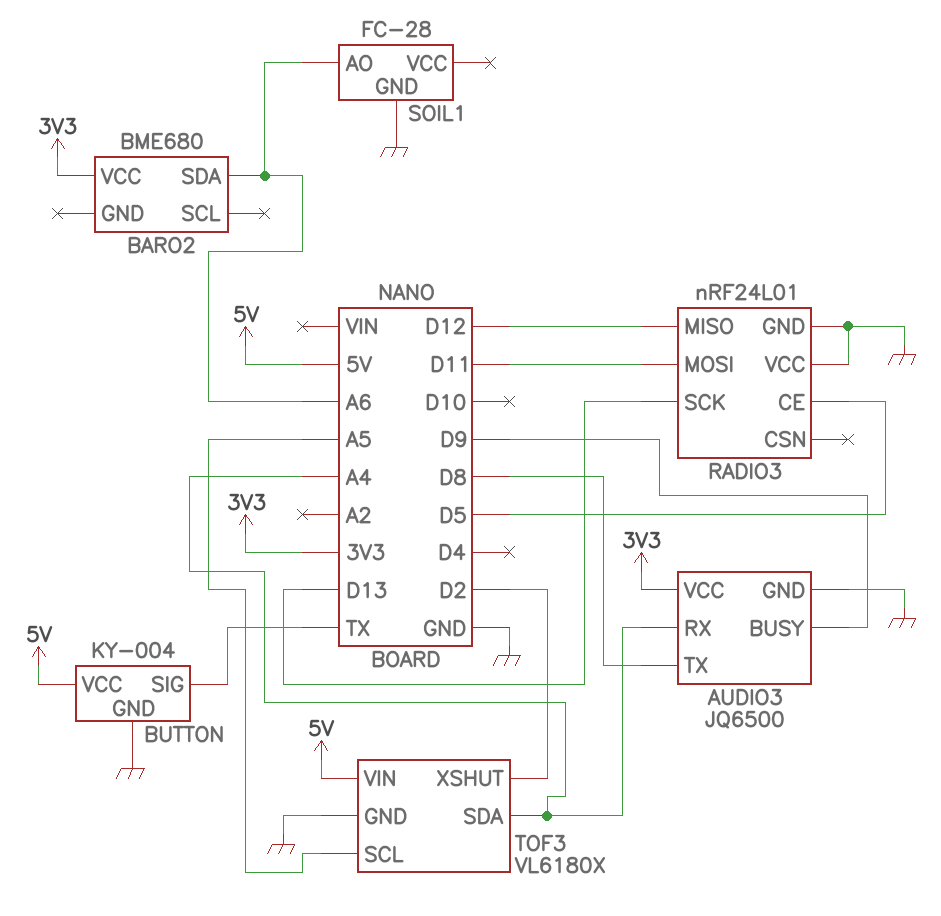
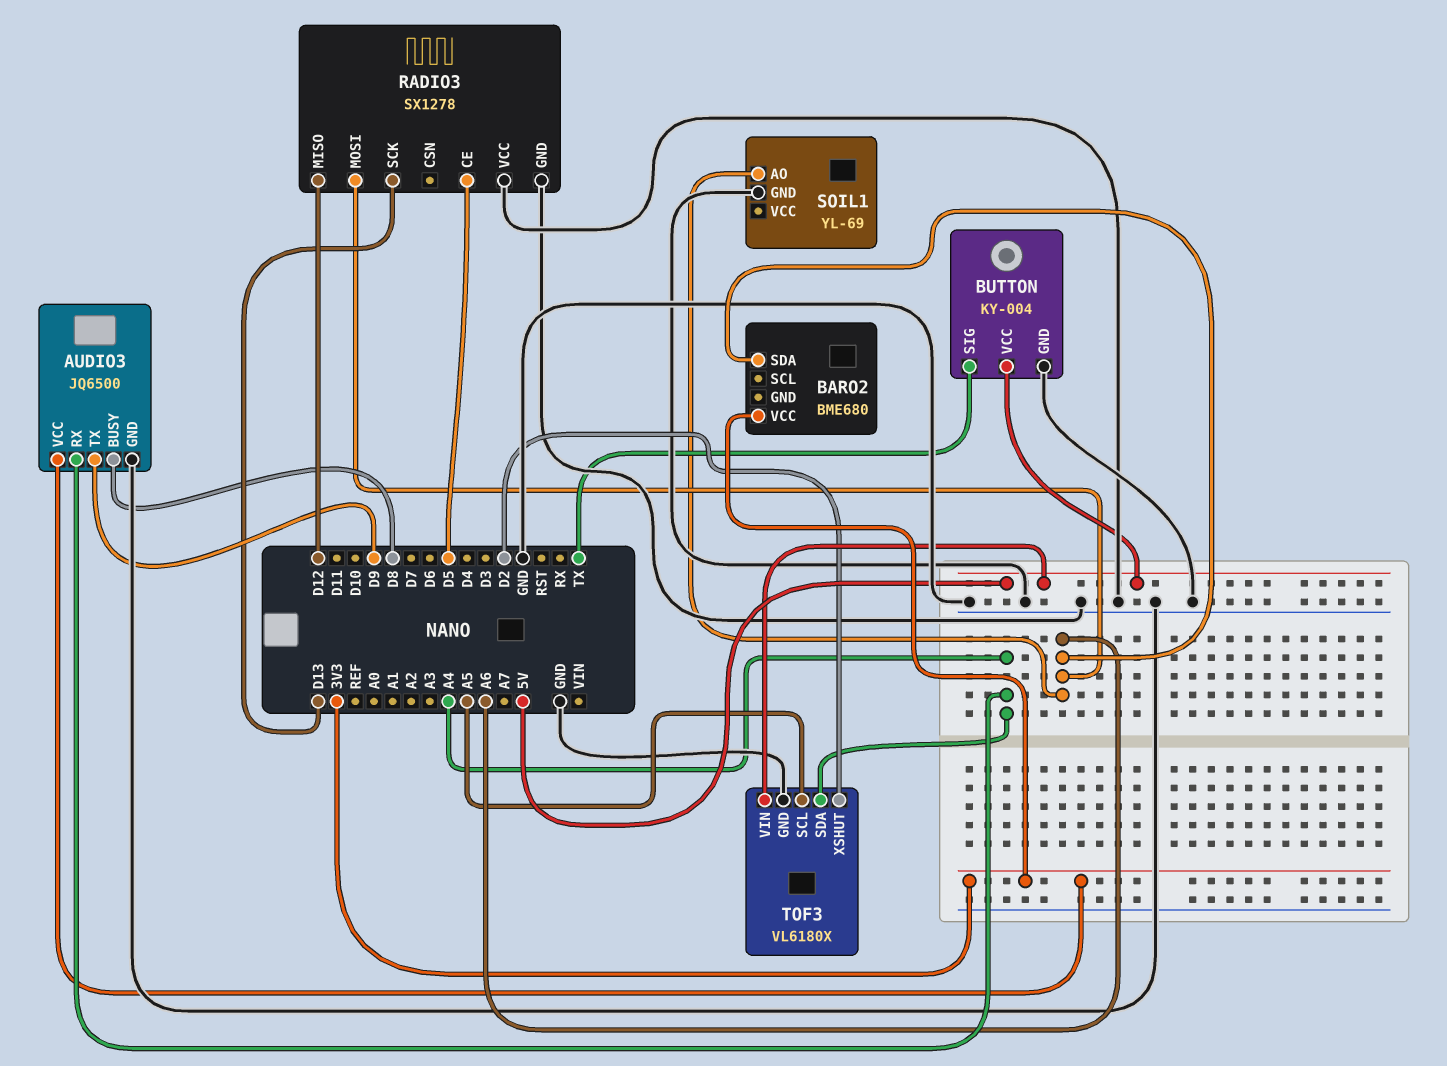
AUDIO3 pin BUSY: D9 -> D8
AUDIO3 pin TX: D8 -> D9
RADIO3: nRF24L01 -> SX1278
RADIO3 pin MOSI: D11 -> A6
SOIL1: FC-28 -> YL-69

